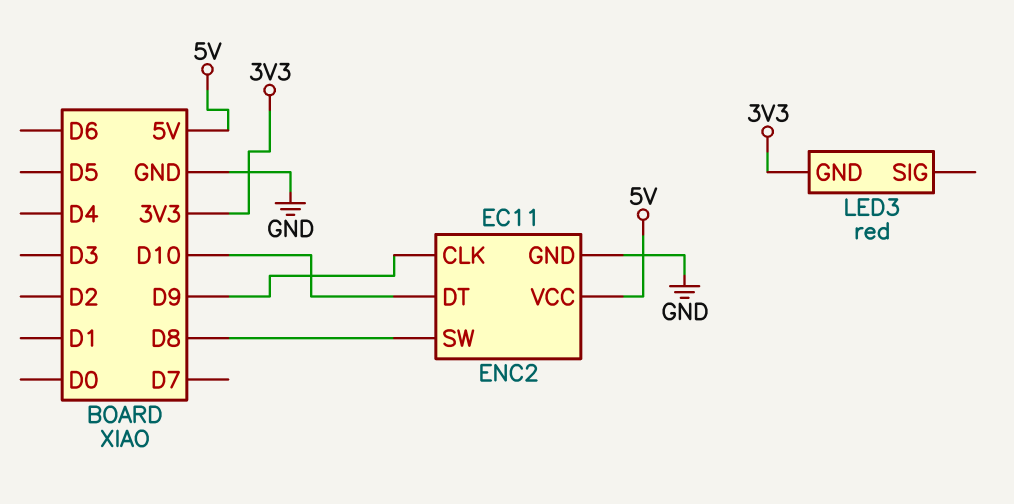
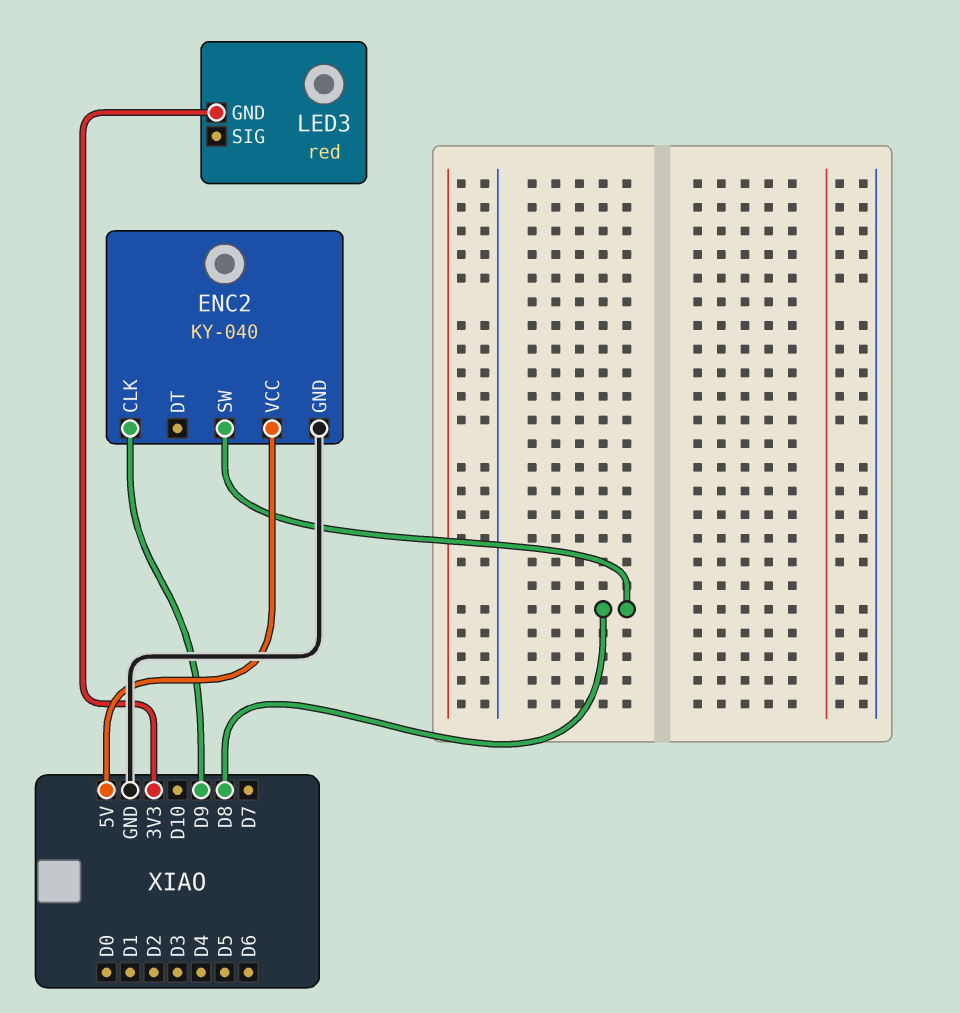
ENC2: EC11 -> KY-040
ENC2 pin DT: D10 -> none

